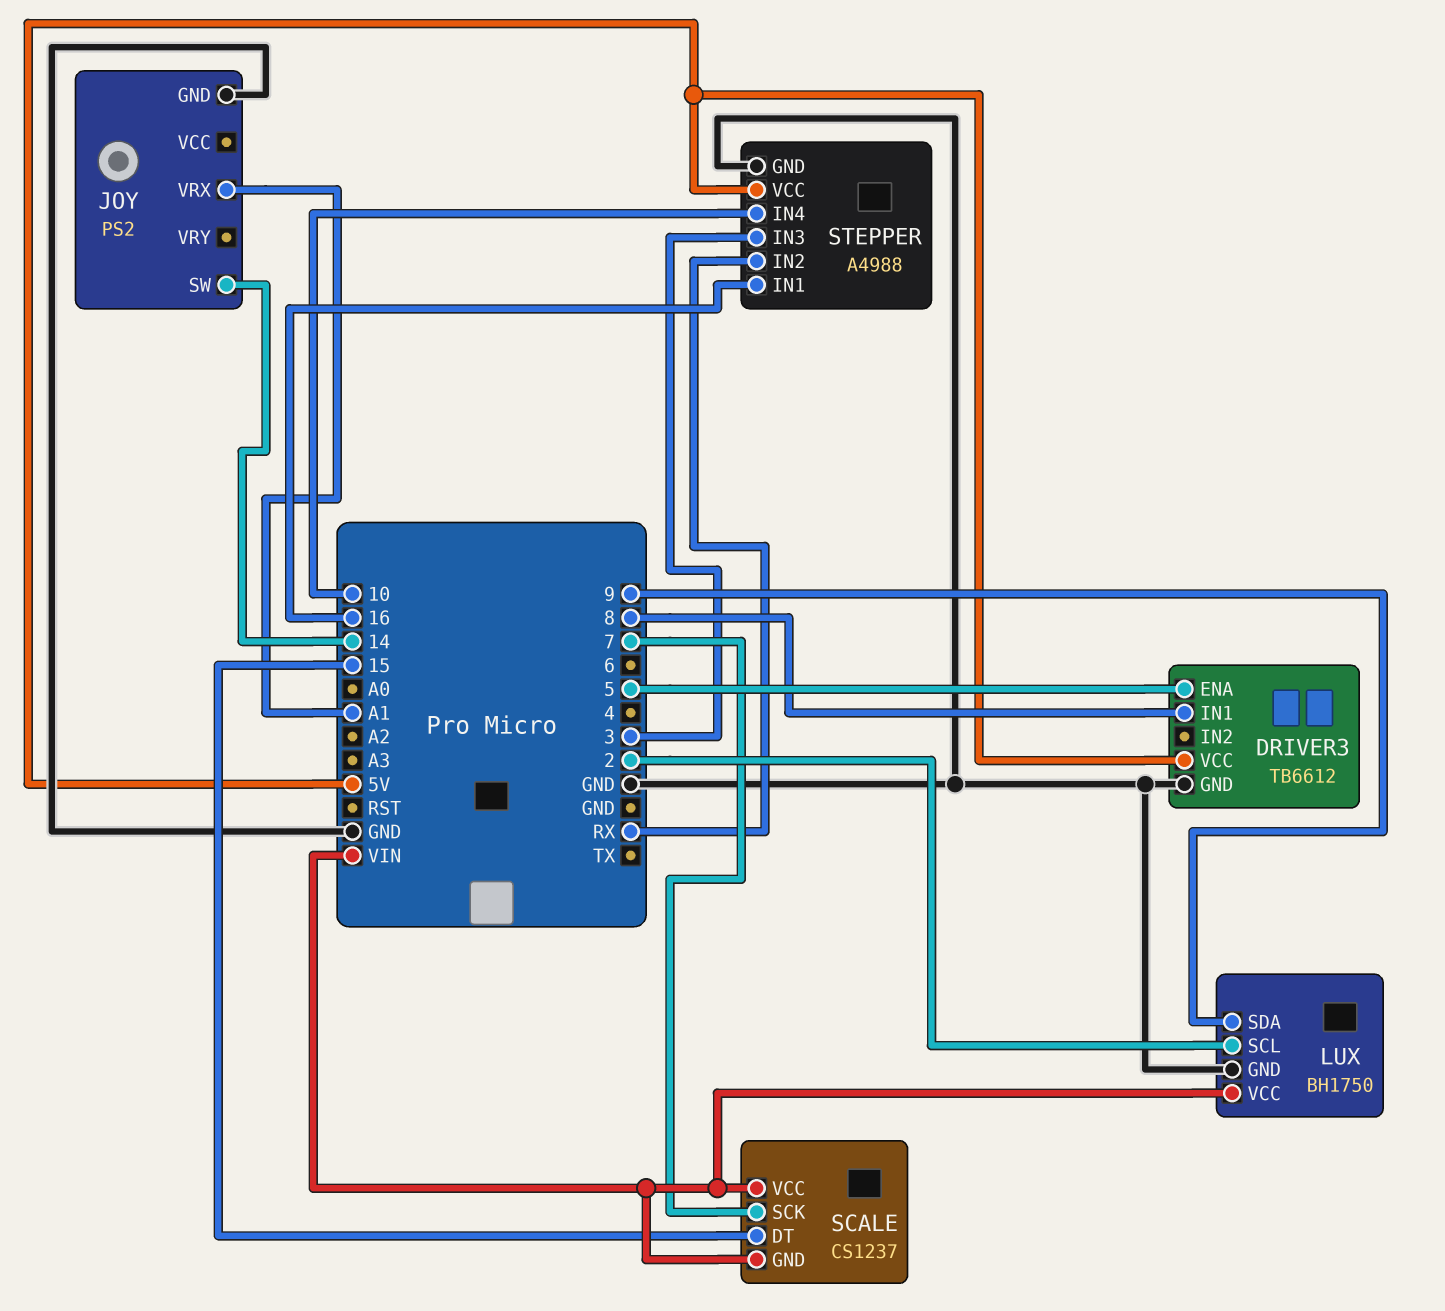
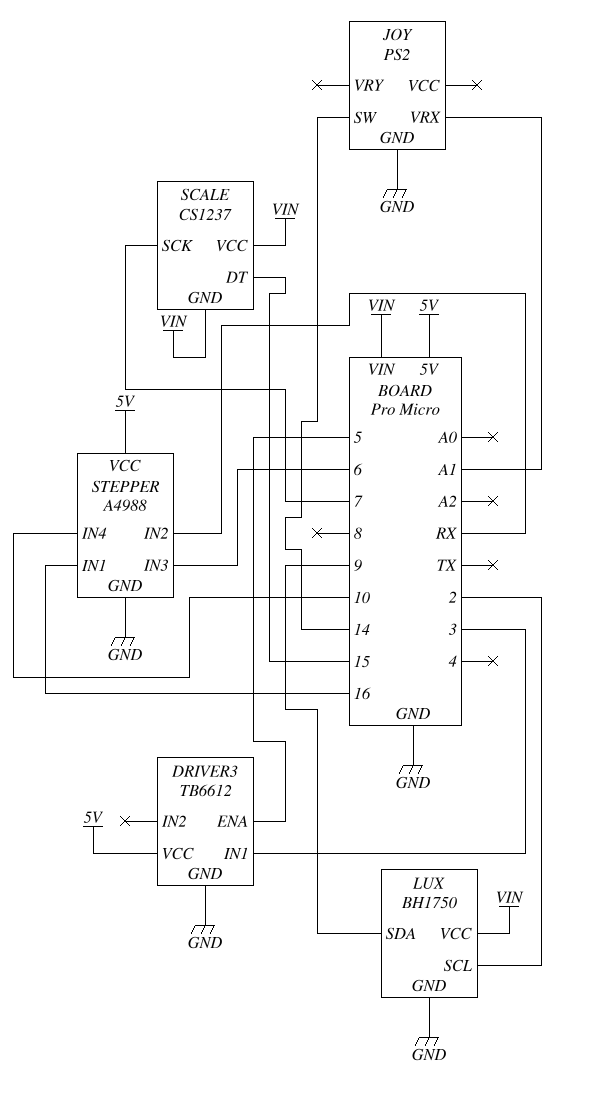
DRIVER3 pin IN1: 8 -> 3
STEPPER pin IN3: 3 -> 6

